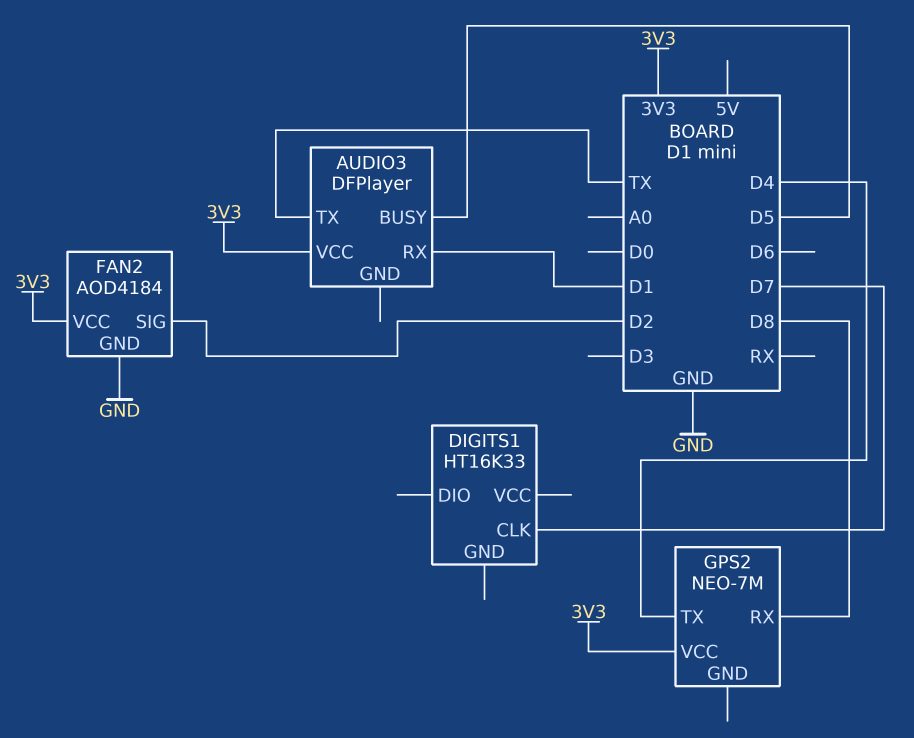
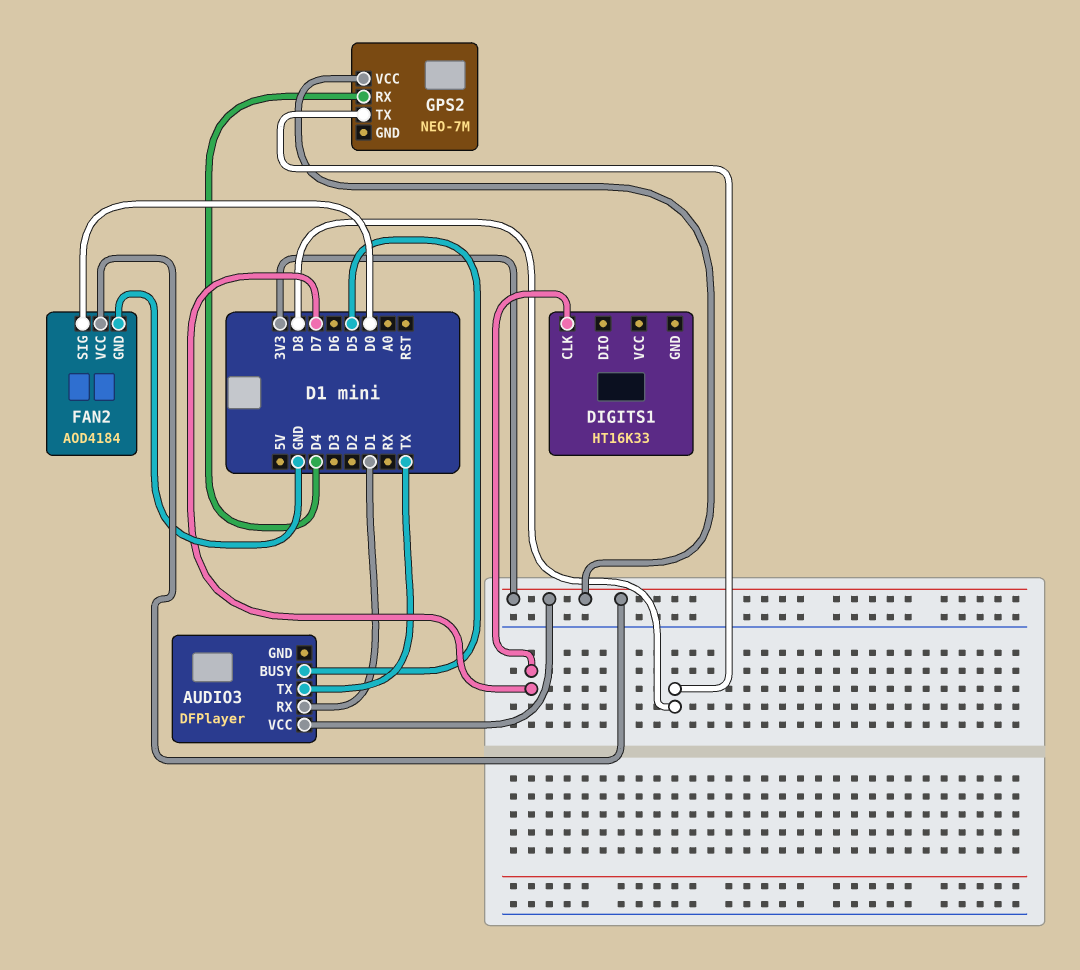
FAN2 pin SIG: D2 -> D0
GPS2 pin RX: D8 -> D4
GPS2 pin TX: D4 -> D8

